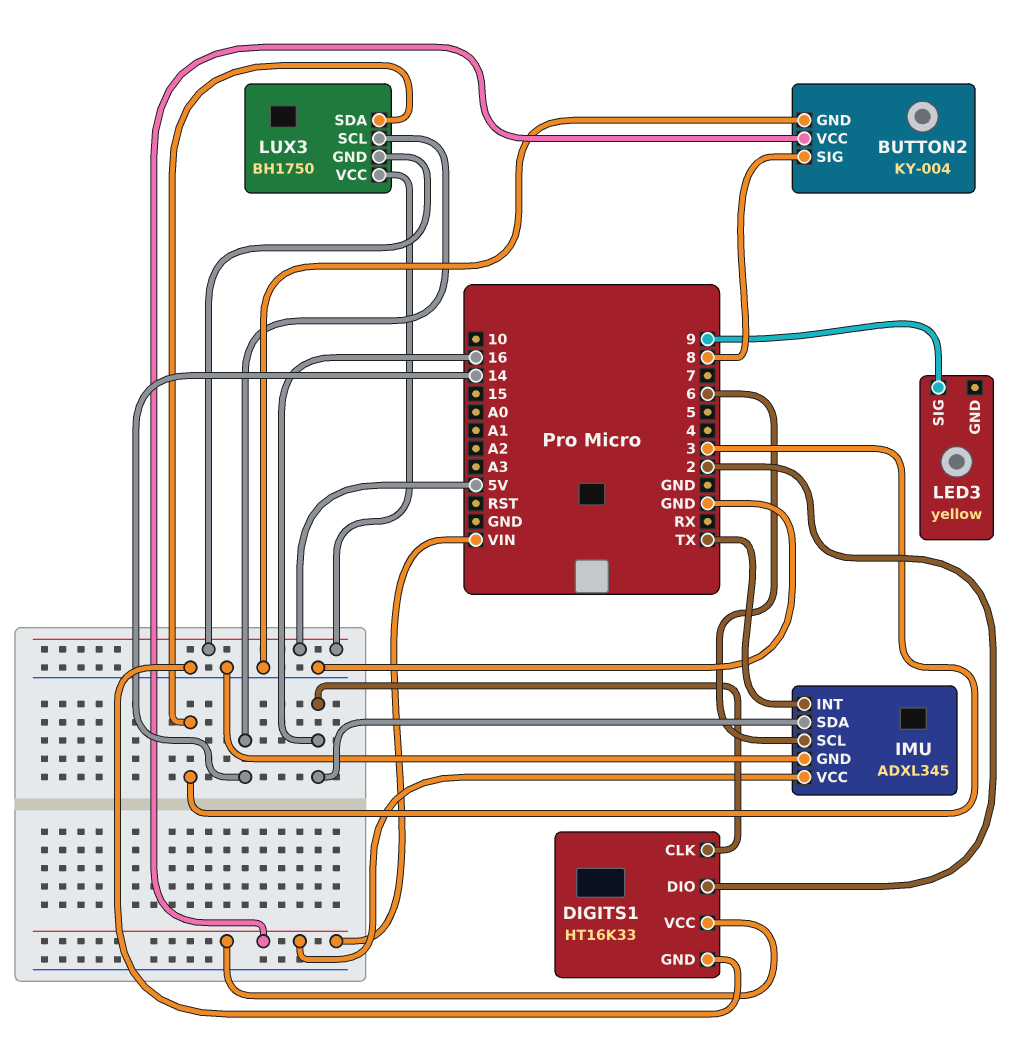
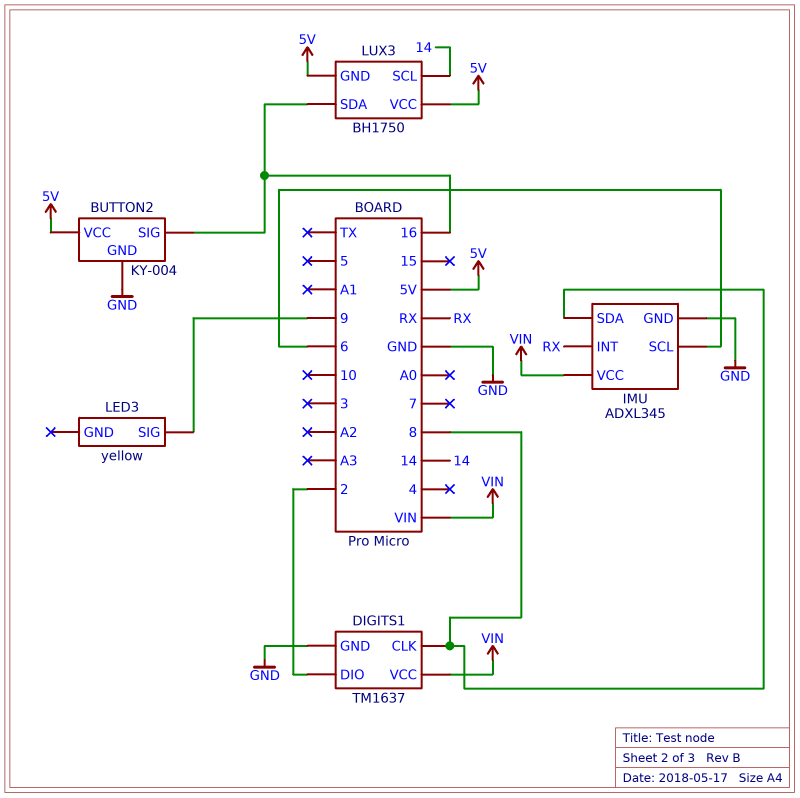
BUTTON2 pin SIG: 8 -> 16
BUTTON2 pin VCC: VIN -> 5V
DIGITS1: HT16K33 -> TM1637
DIGITS1 pin CLK: 16 -> 8
IMU pin INT: TX -> RX
IMU pin SDA: 16 -> 8
LUX3 pin SDA: 3 -> 16

